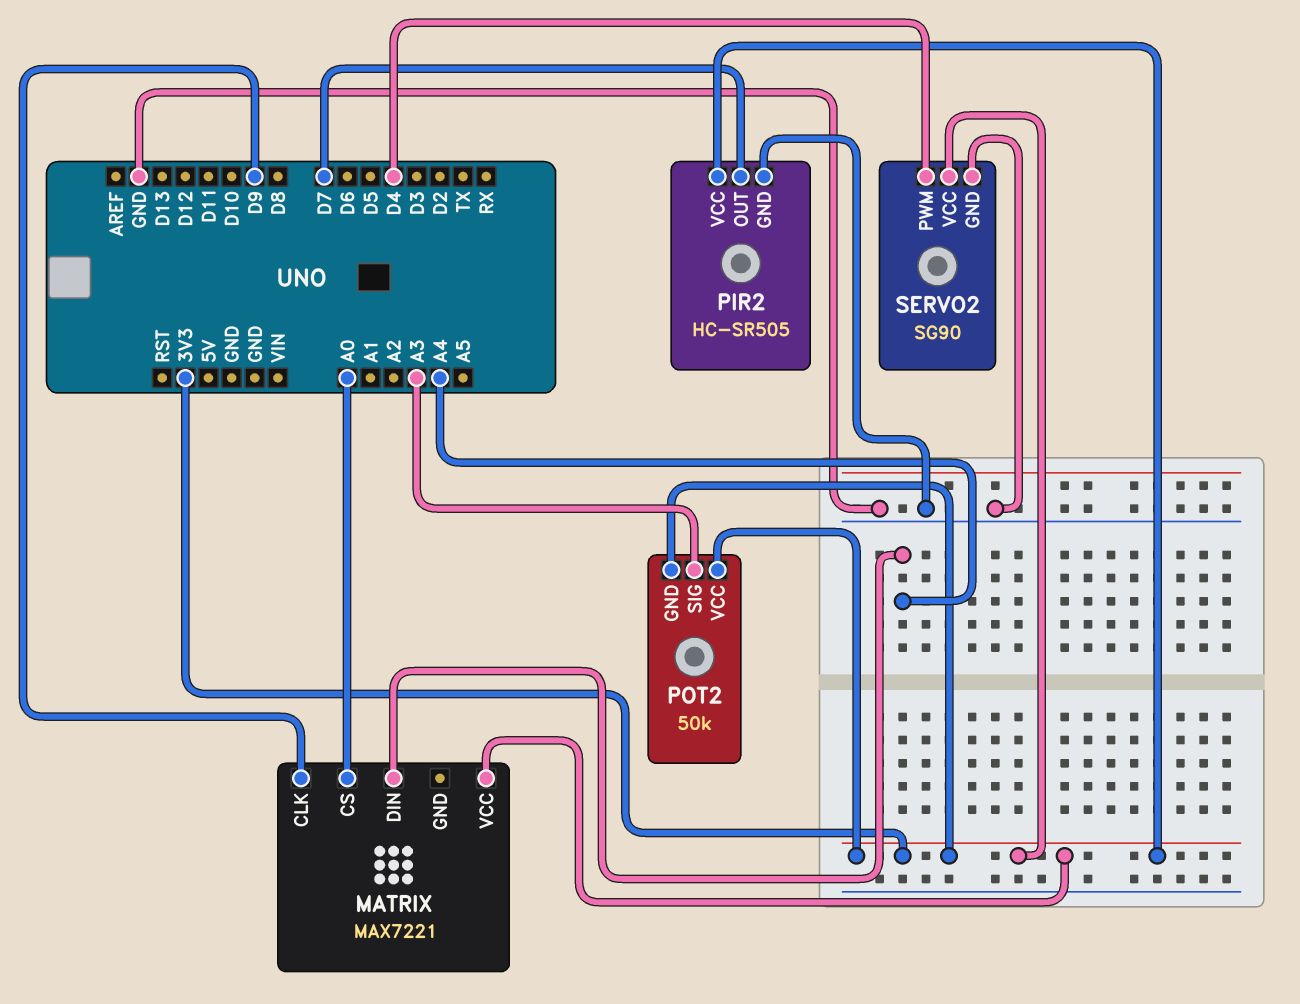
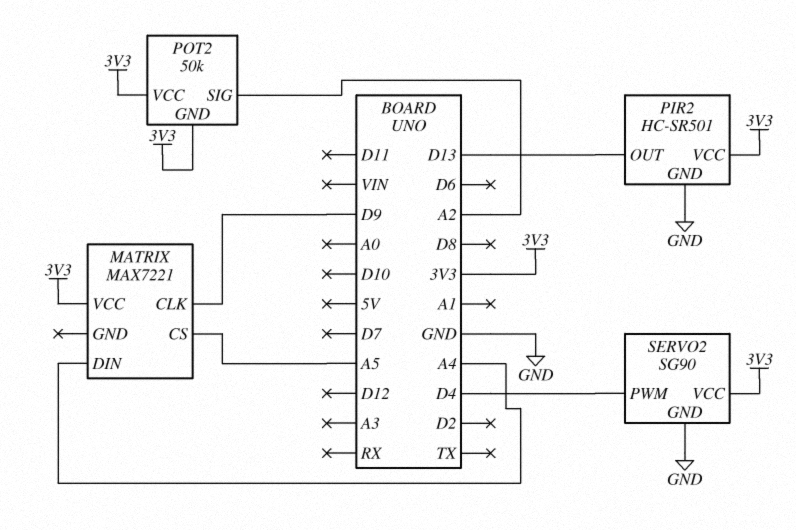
MATRIX pin CS: A0 -> A5
PIR2: HC-SR505 -> HC-SR501
PIR2 pin OUT: D7 -> D13
POT2 pin SIG: A3 -> A2

